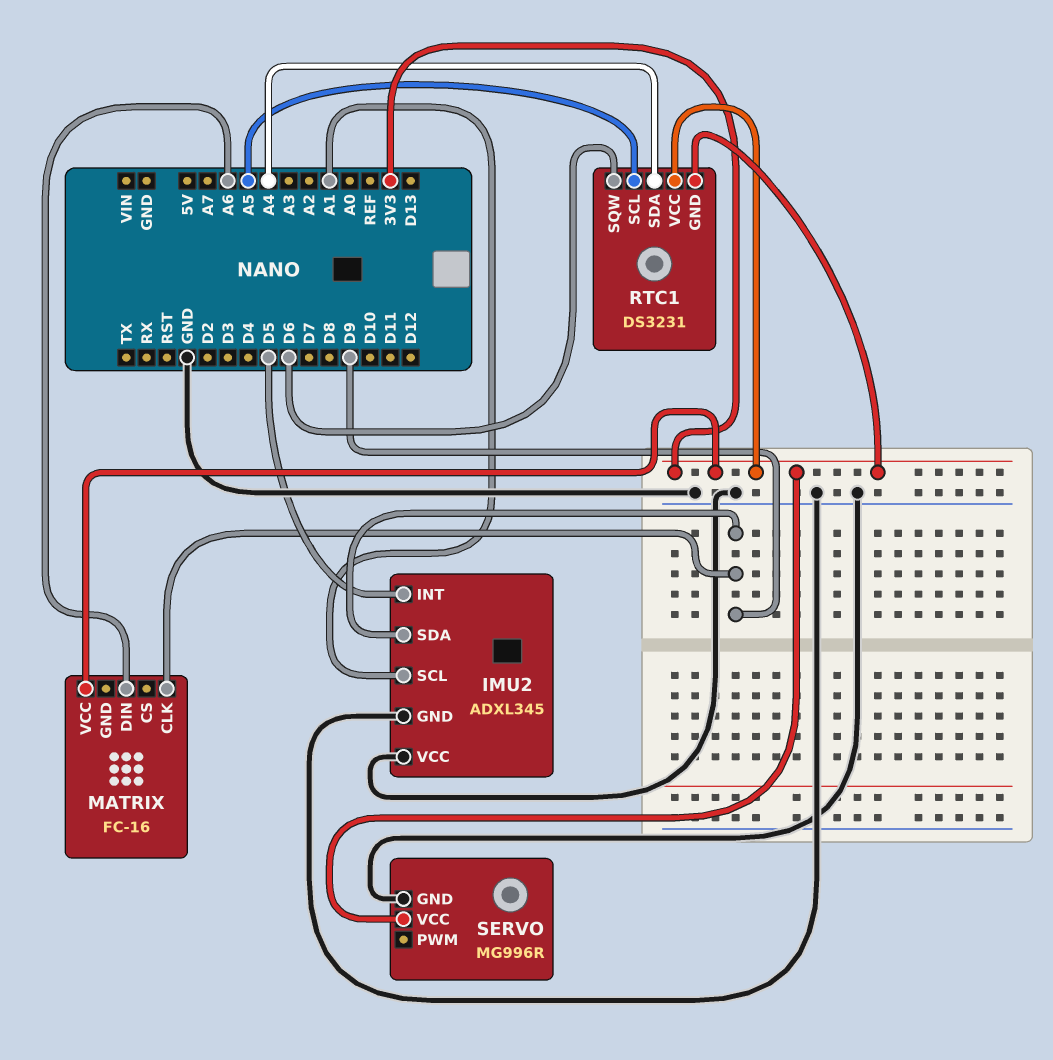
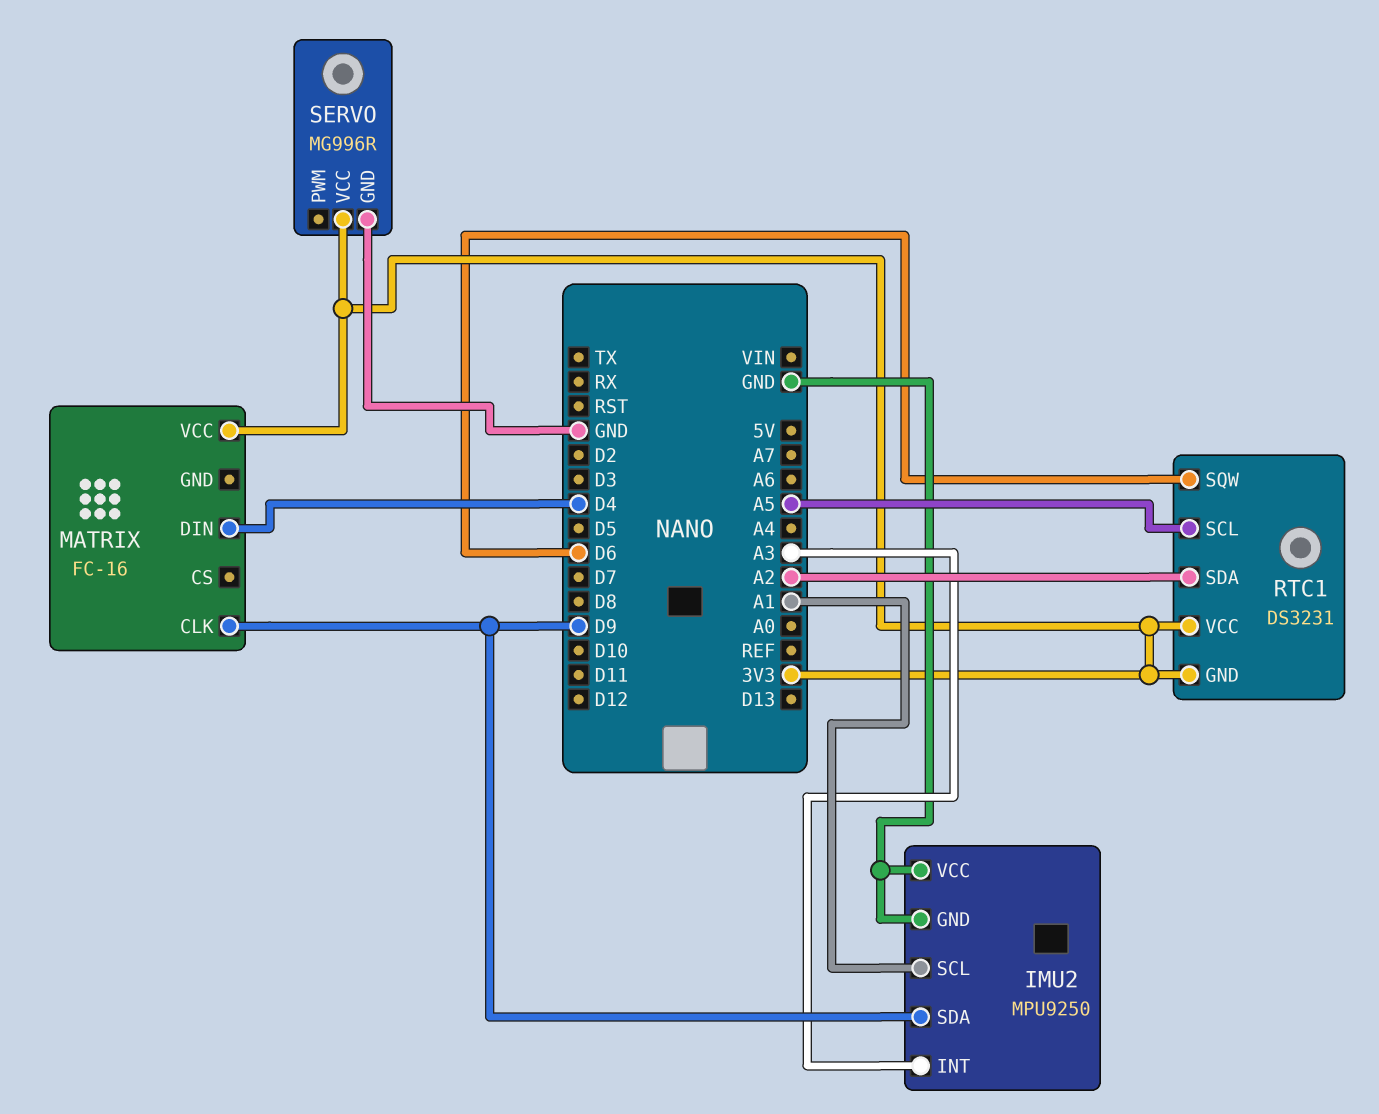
IMU2: ADXL345 -> MPU9250
IMU2 pin INT: D5 -> A3
MATRIX pin DIN: A6 -> D4
RTC1 pin SDA: A4 -> A2

